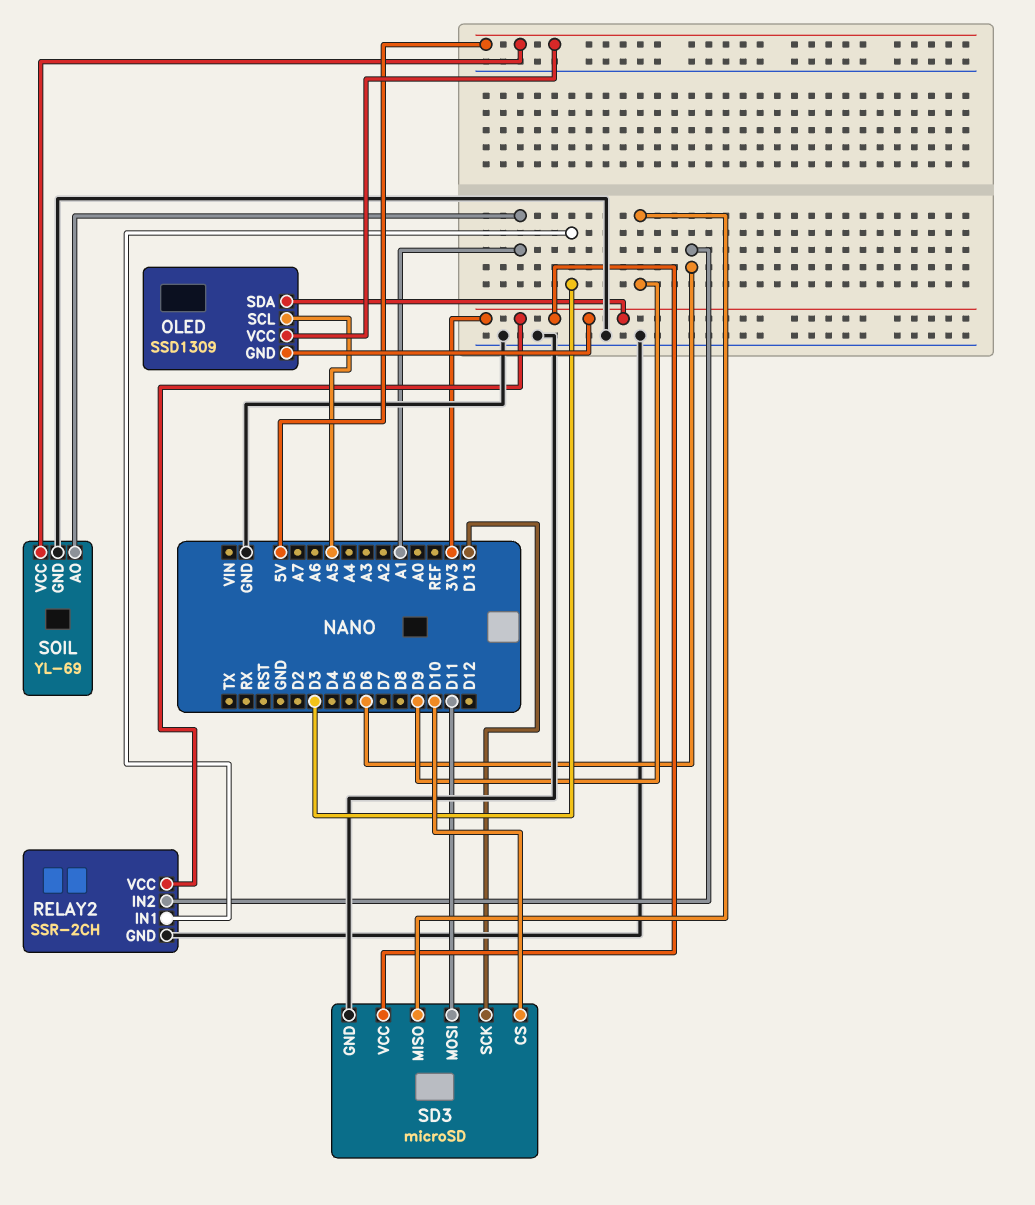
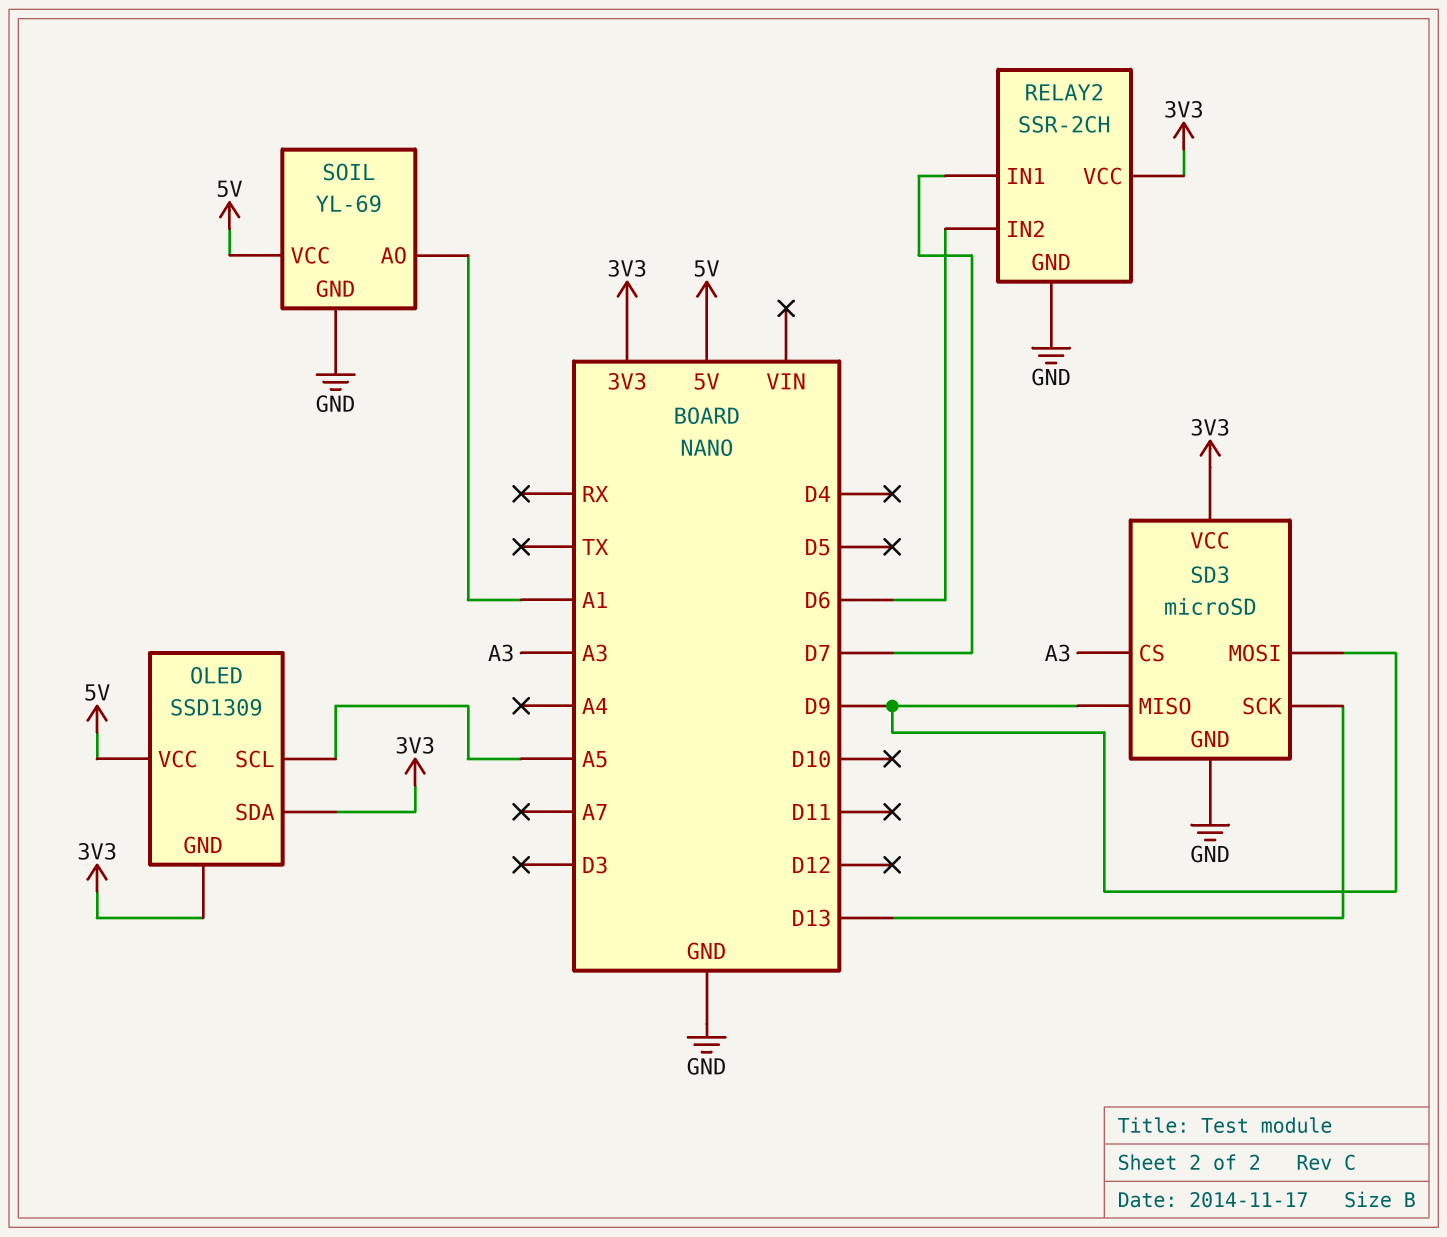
RELAY2 pin IN1: D3 -> D7
SD3 pin CS: D10 -> A3
SD3 pin MOSI: D11 -> D9

